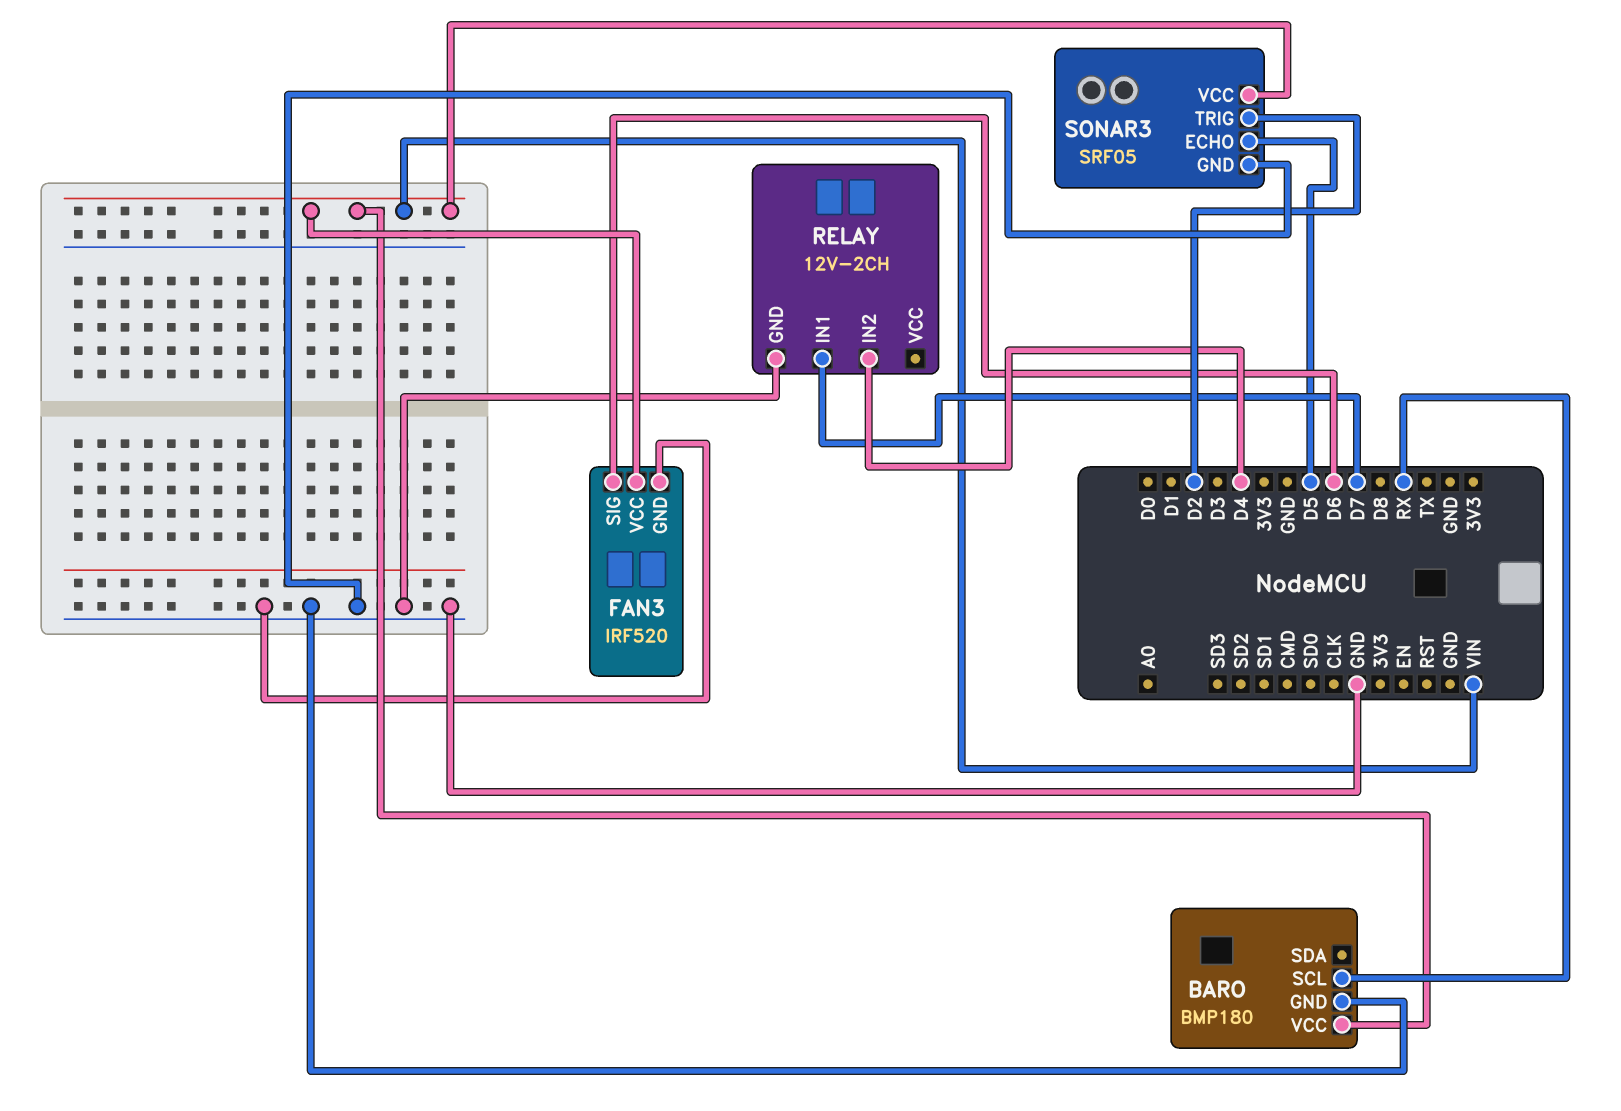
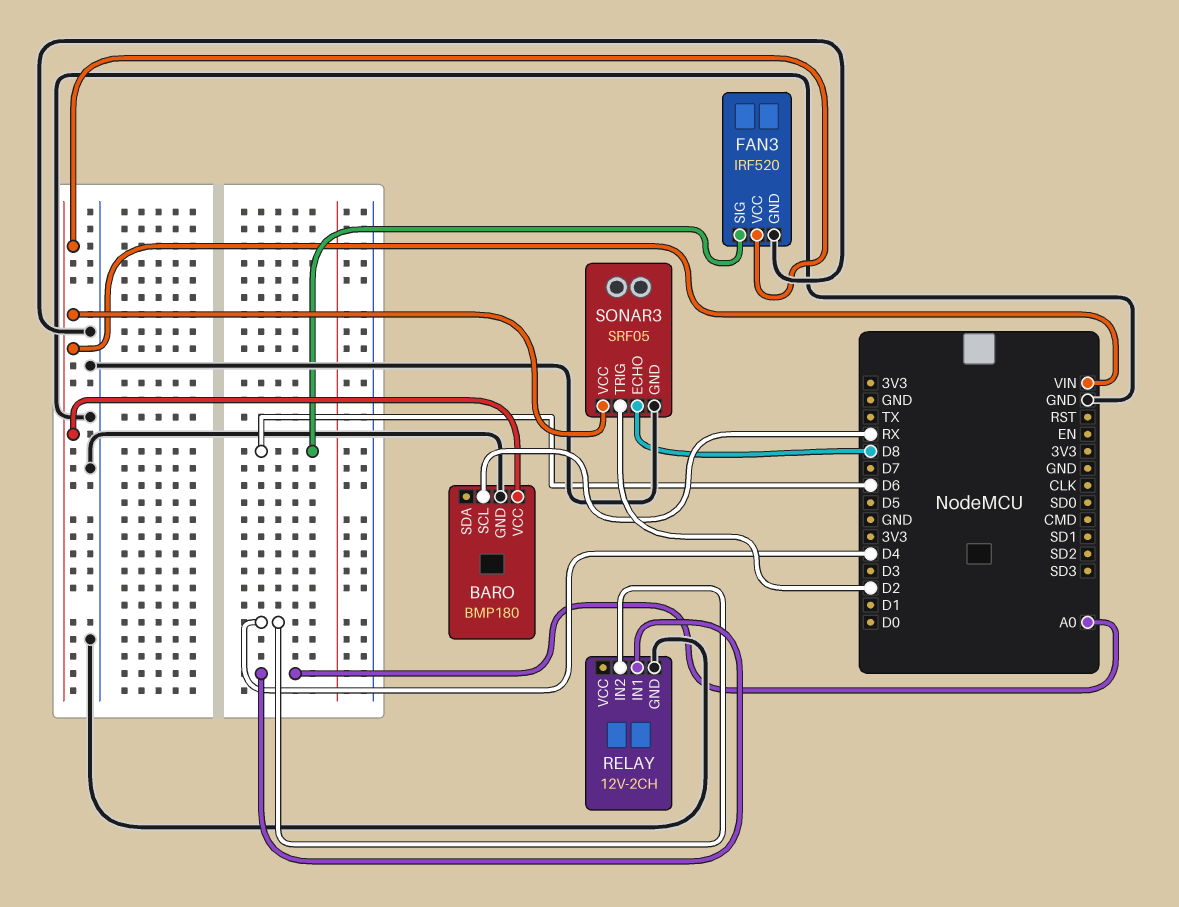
RELAY pin IN1: D7 -> A0
SONAR3 pin ECHO: D5 -> D8

